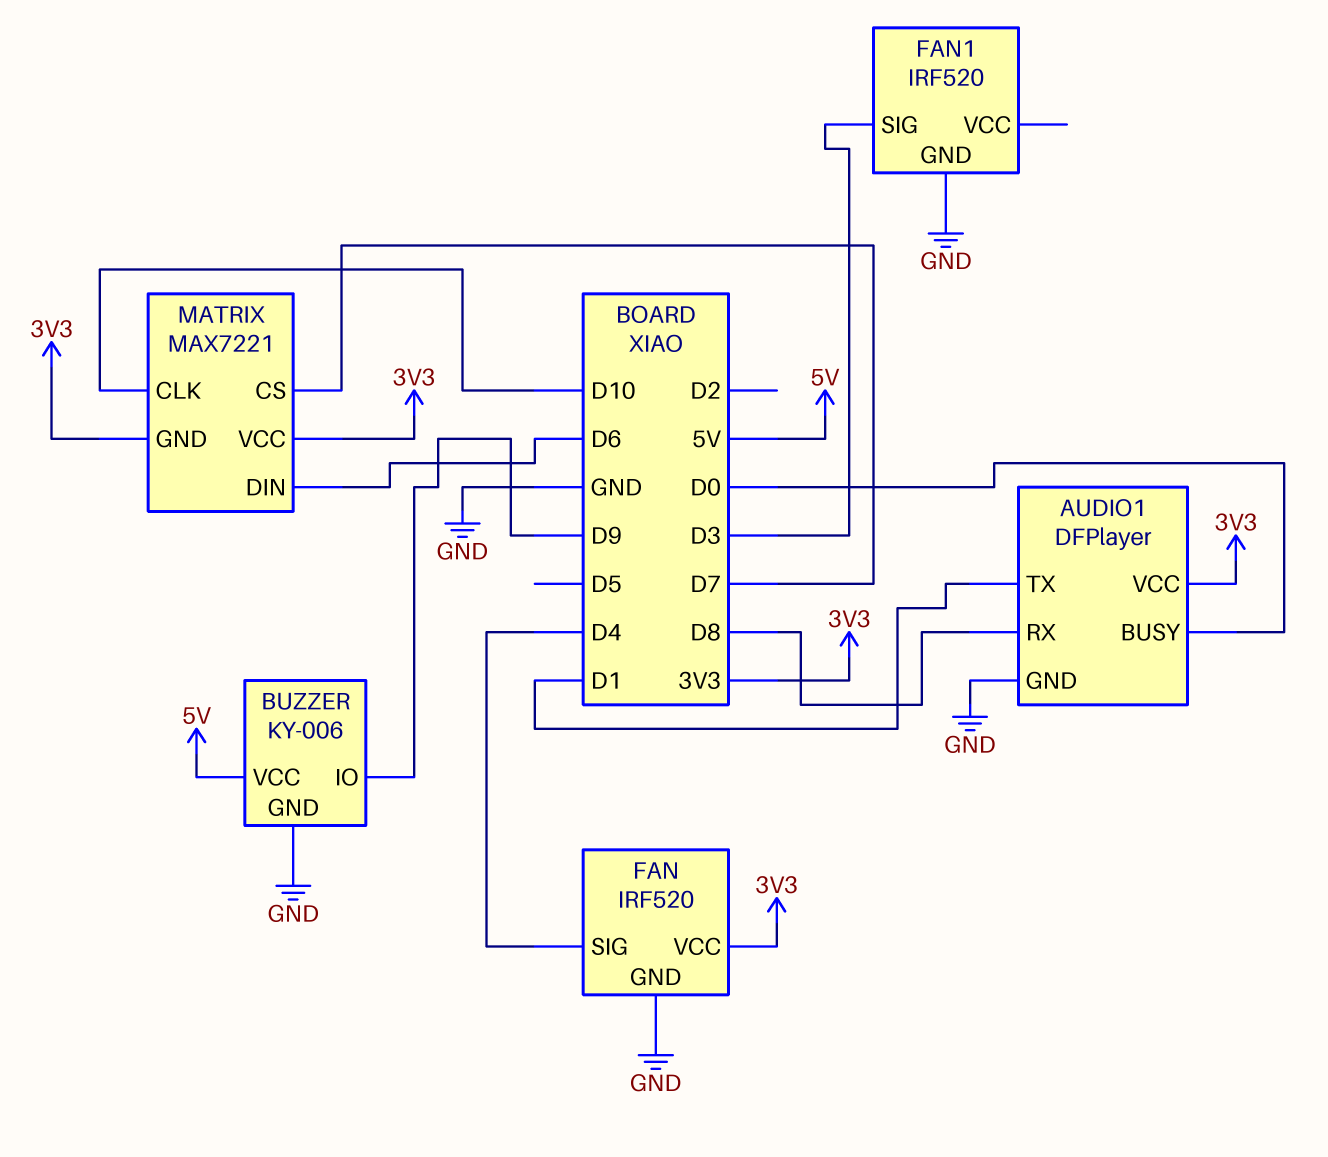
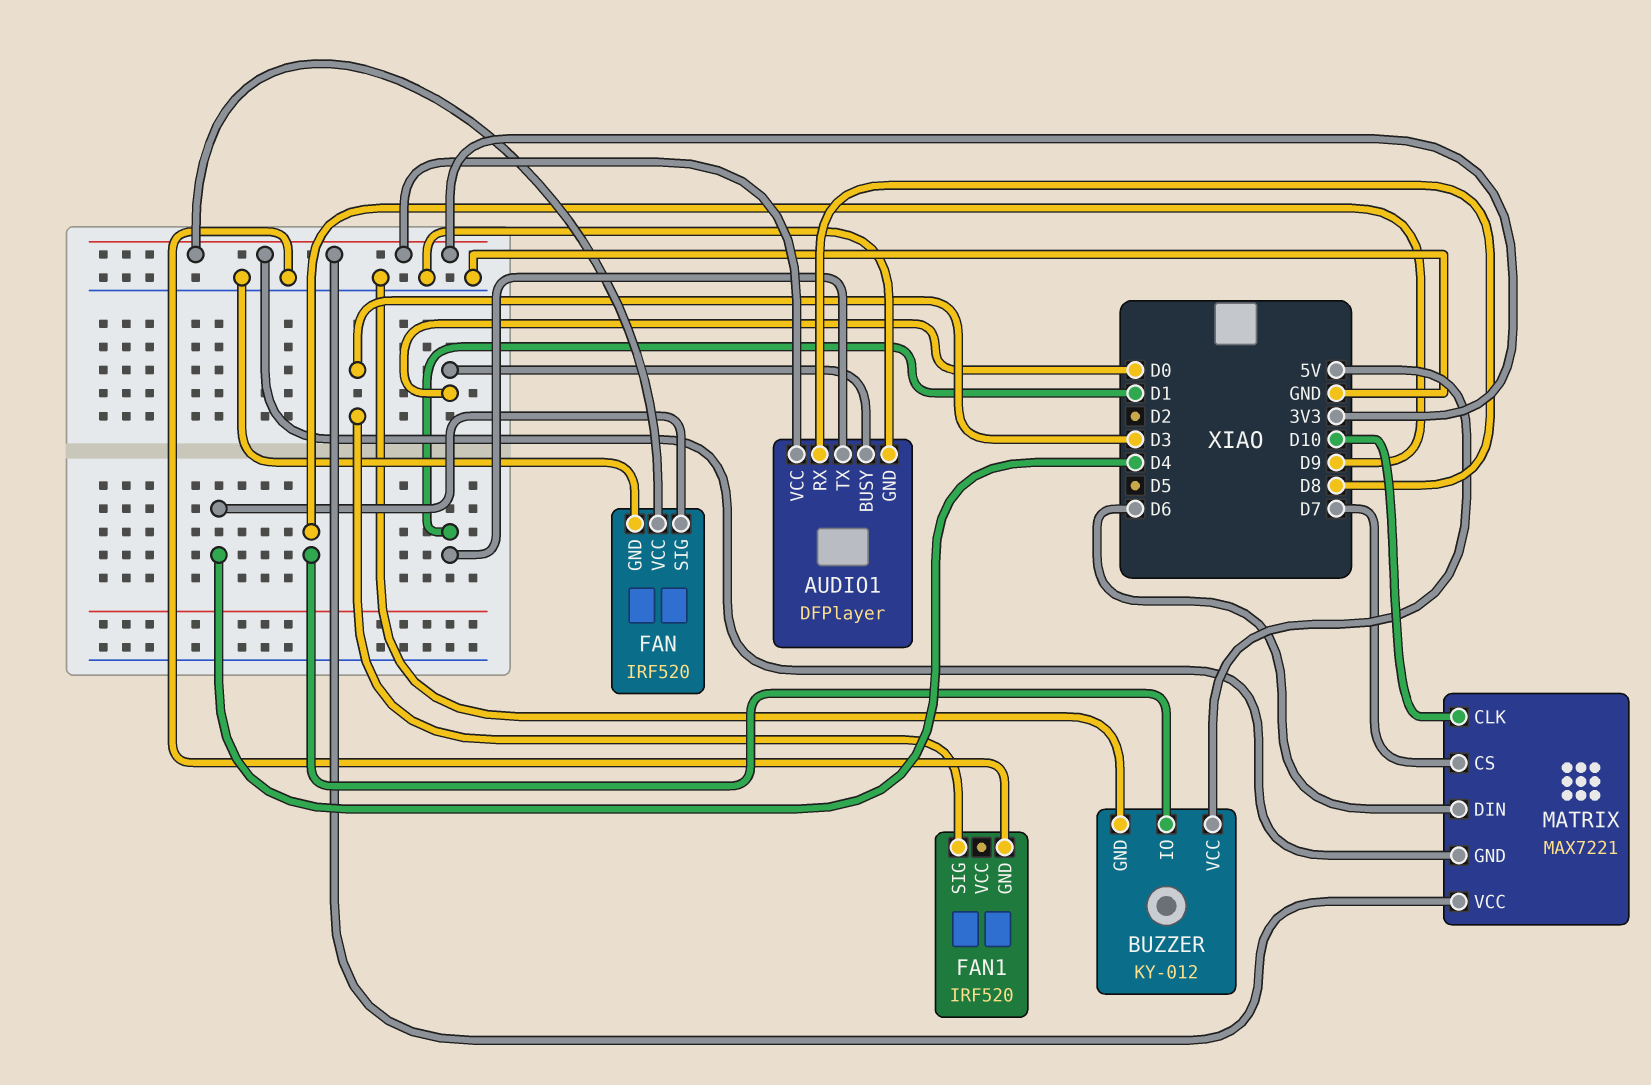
BUZZER: KY-006 -> KY-012

